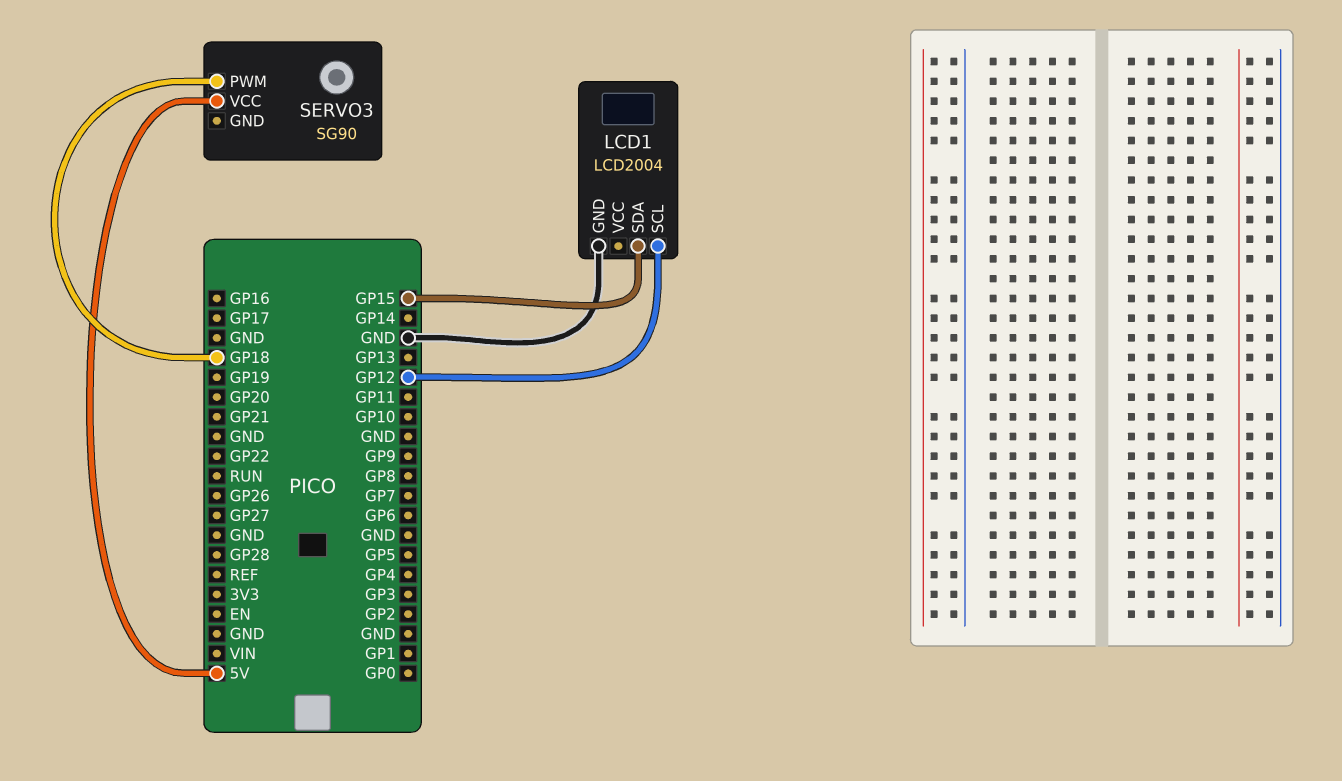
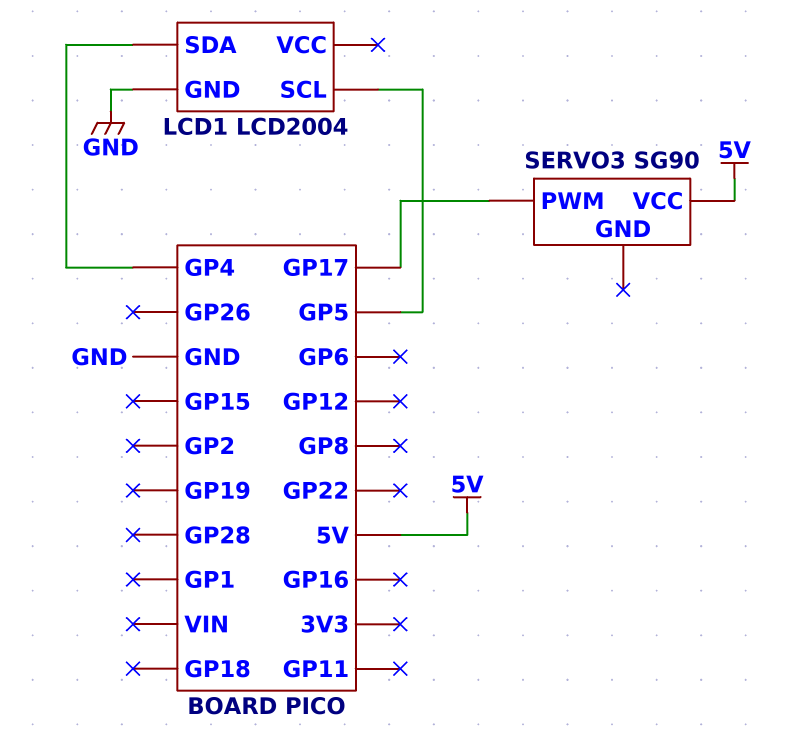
LCD1 pin SCL: GP12 -> GP5
LCD1 pin SDA: GP15 -> GP4
SERVO3 pin PWM: GP18 -> GP17

